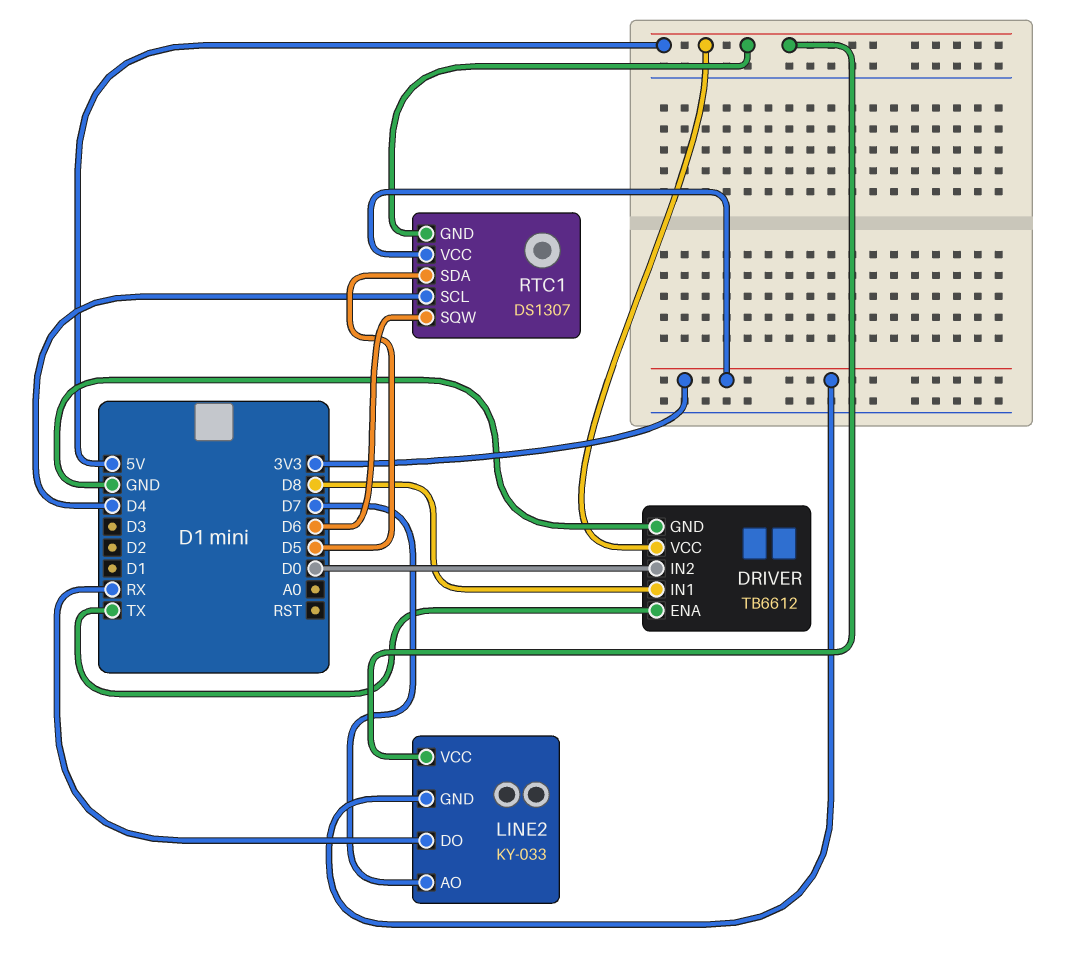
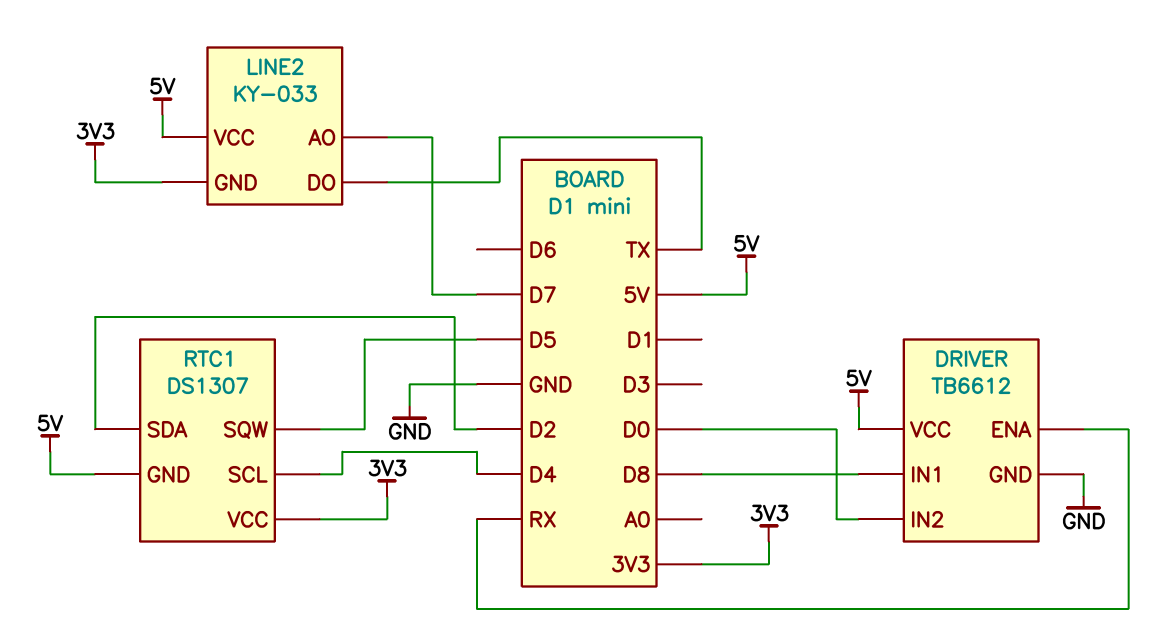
DRIVER pin ENA: TX -> RX
LINE2 pin DO: RX -> TX
RTC1 pin SDA: D5 -> D2
RTC1 pin SQW: D6 -> D5

